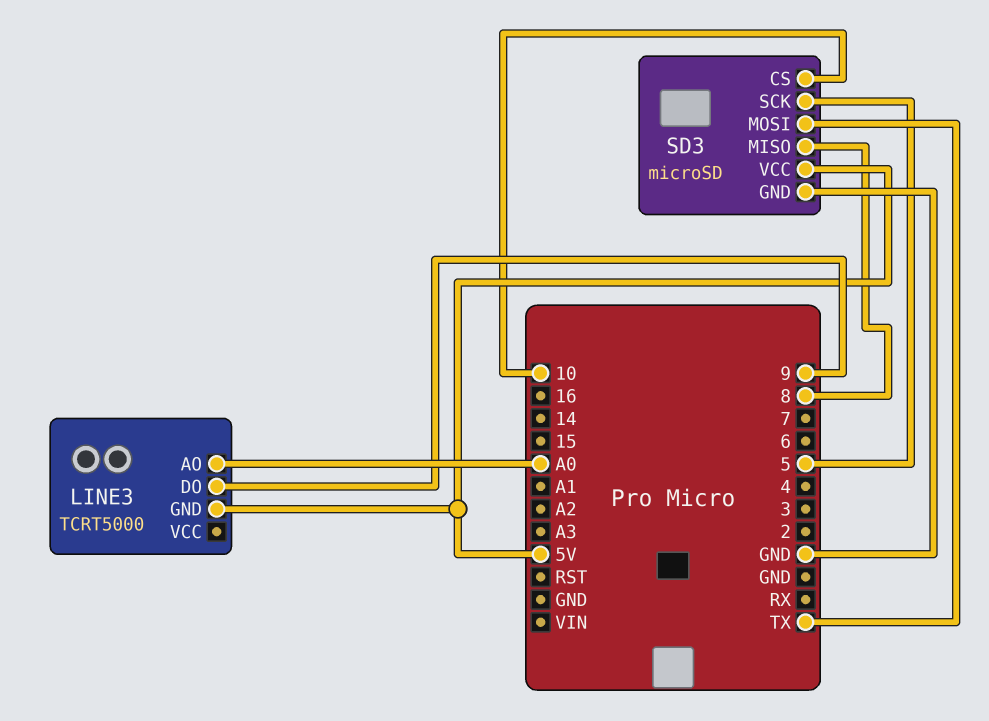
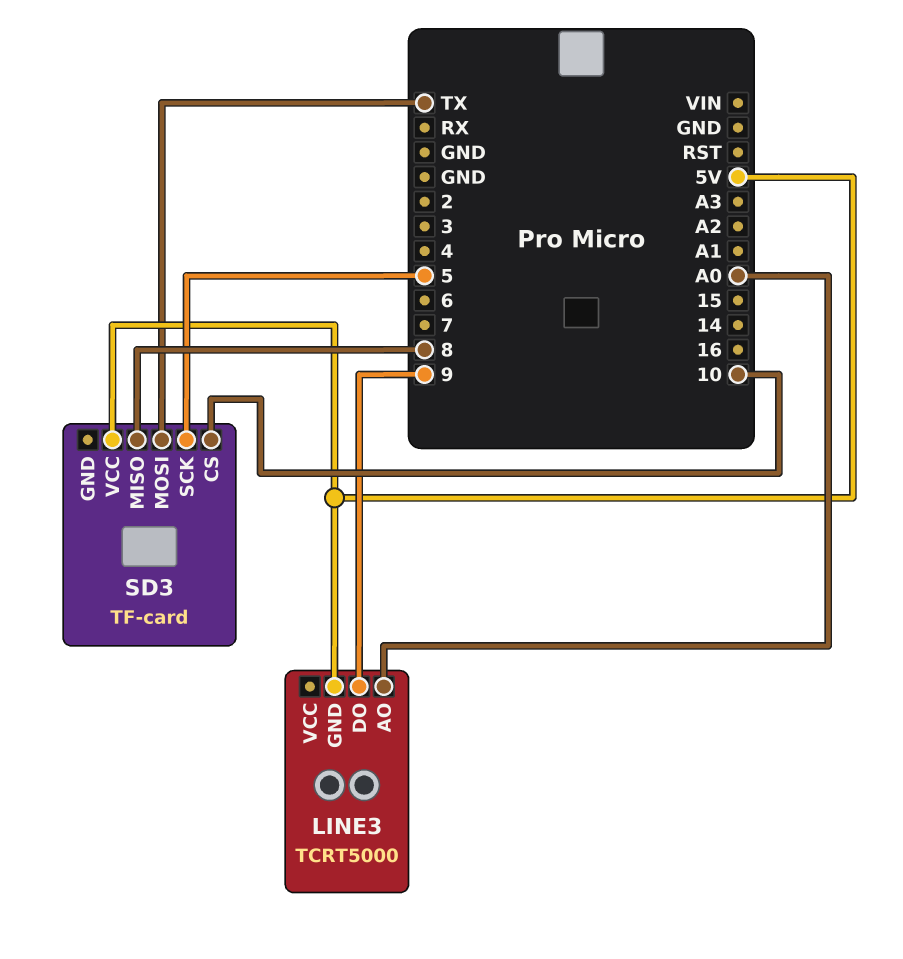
SD3: microSD -> TF-card
SD3 pin GND: GND -> none

